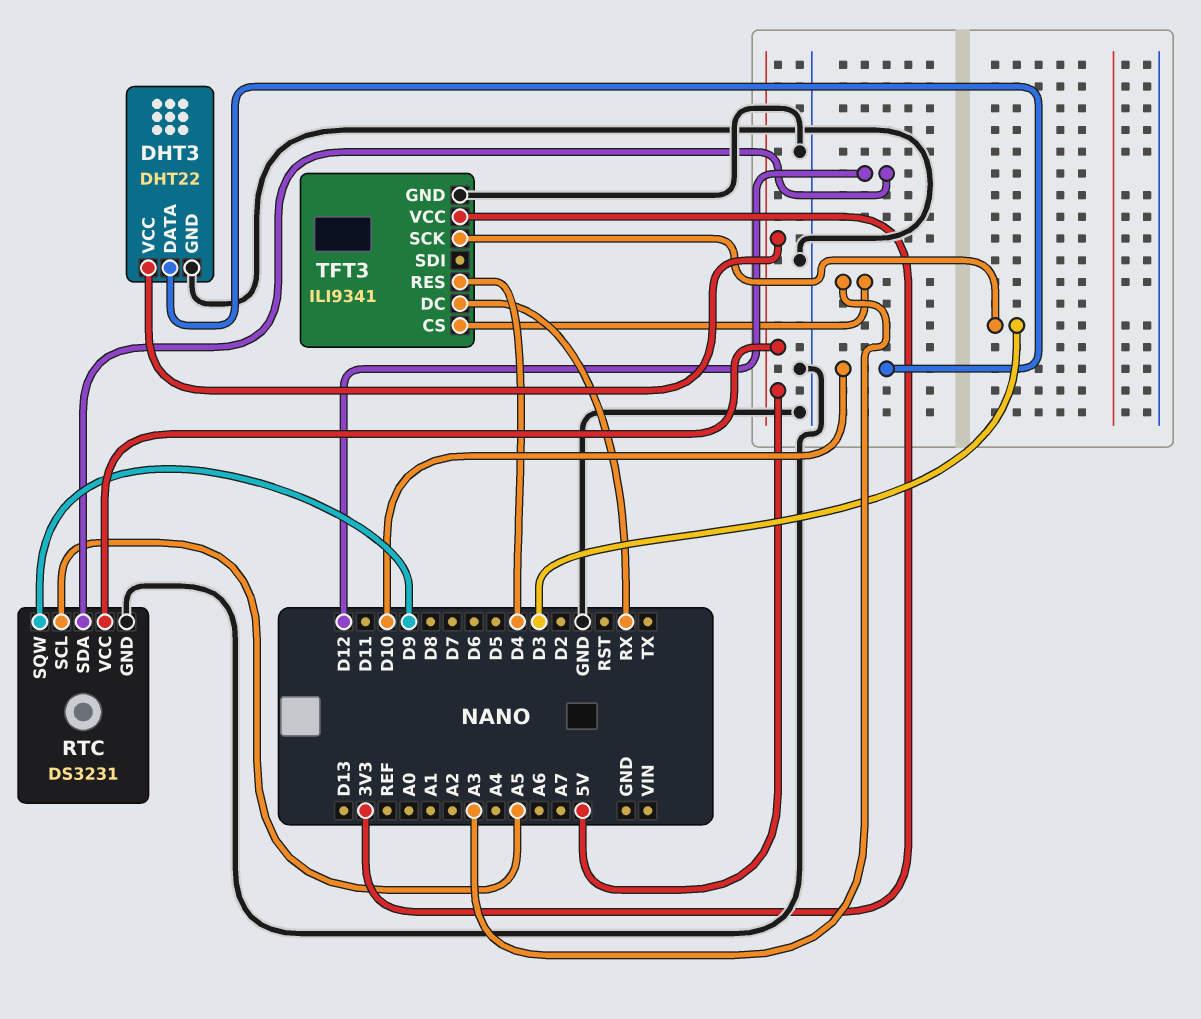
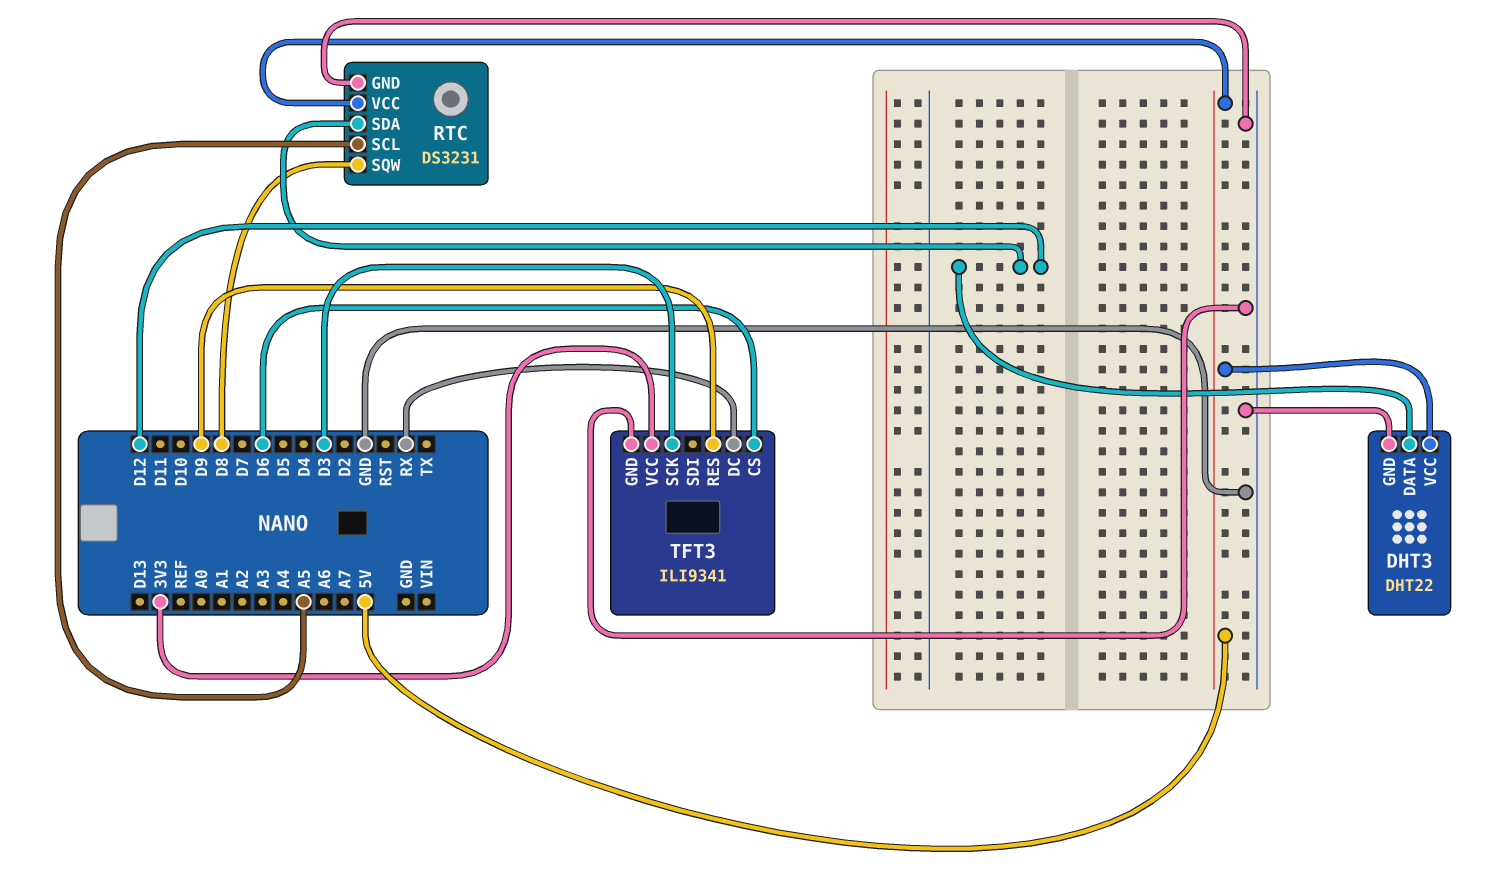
DHT3 pin DATA: D10 -> D12
RTC pin SQW: D9 -> D8
TFT3 pin CS: A3 -> D6
TFT3 pin RES: D4 -> D9

